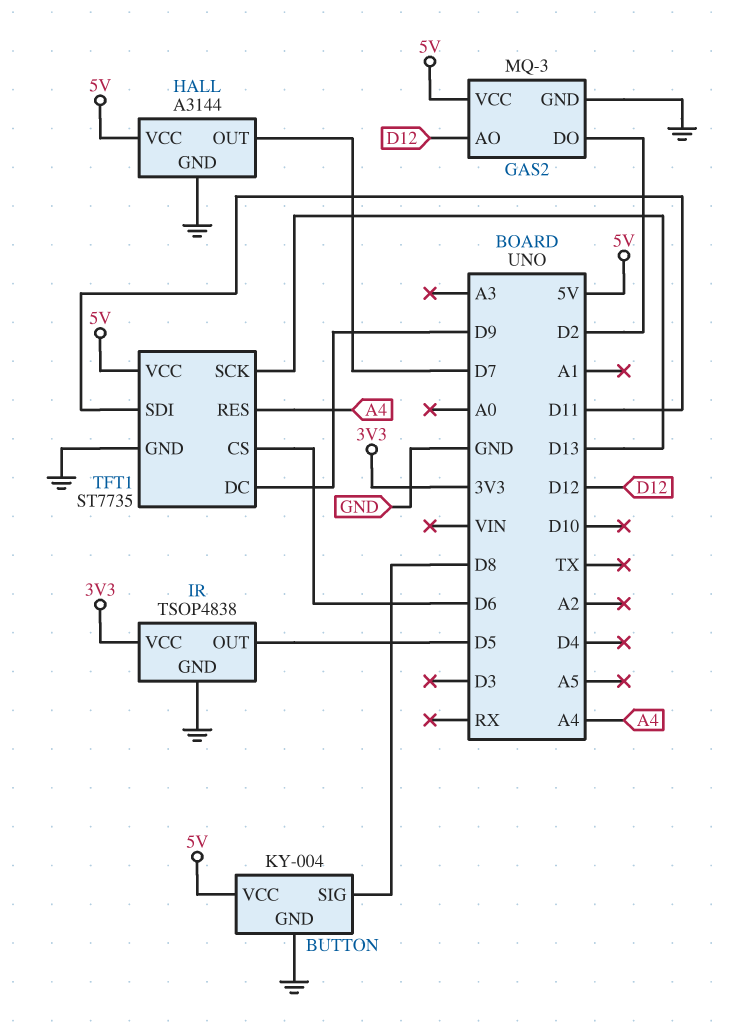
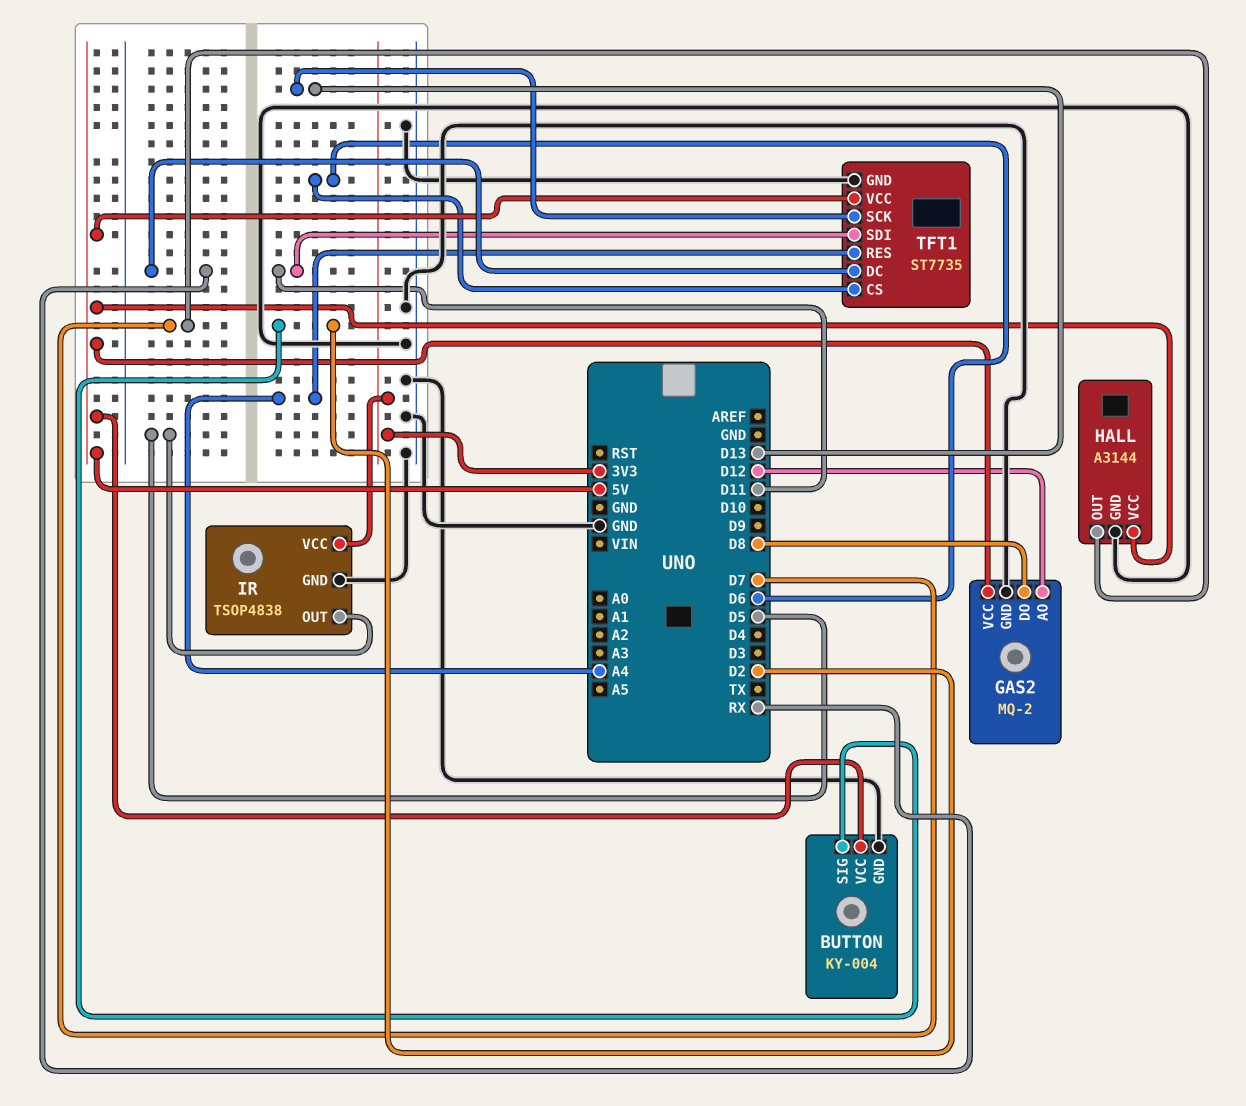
BUTTON pin SIG: D8 -> D2
GAS2: MQ-3 -> MQ-2
GAS2 pin DO: D2 -> D8
TFT1 pin DC: D9 -> RX

